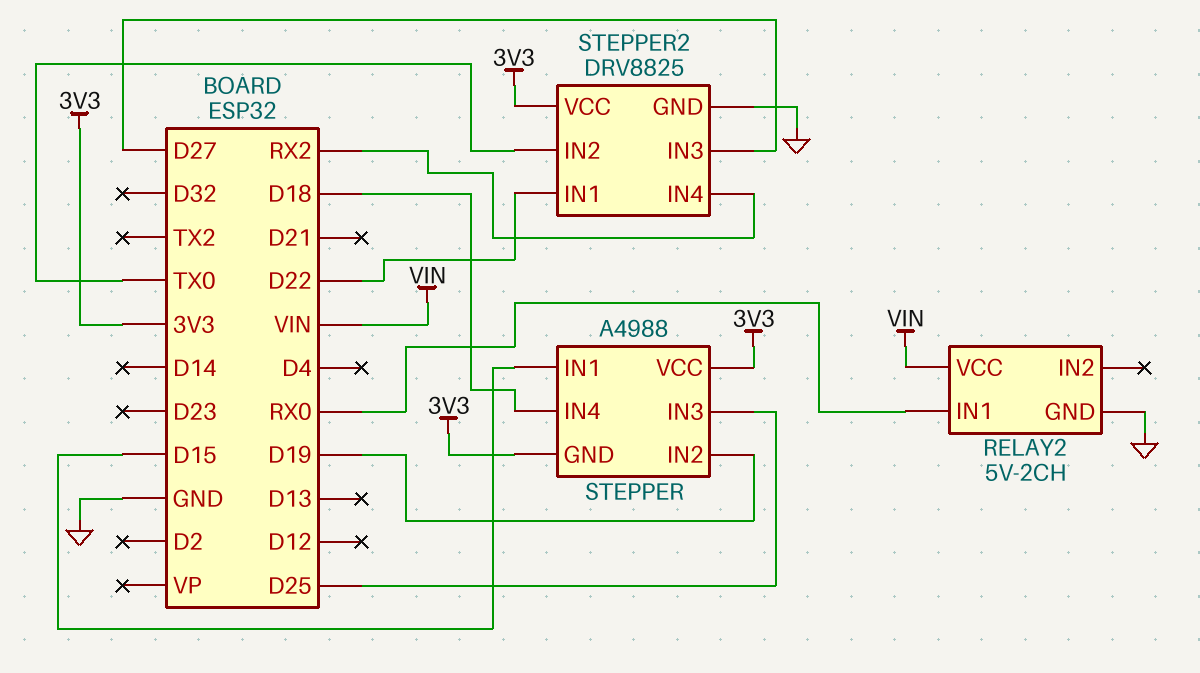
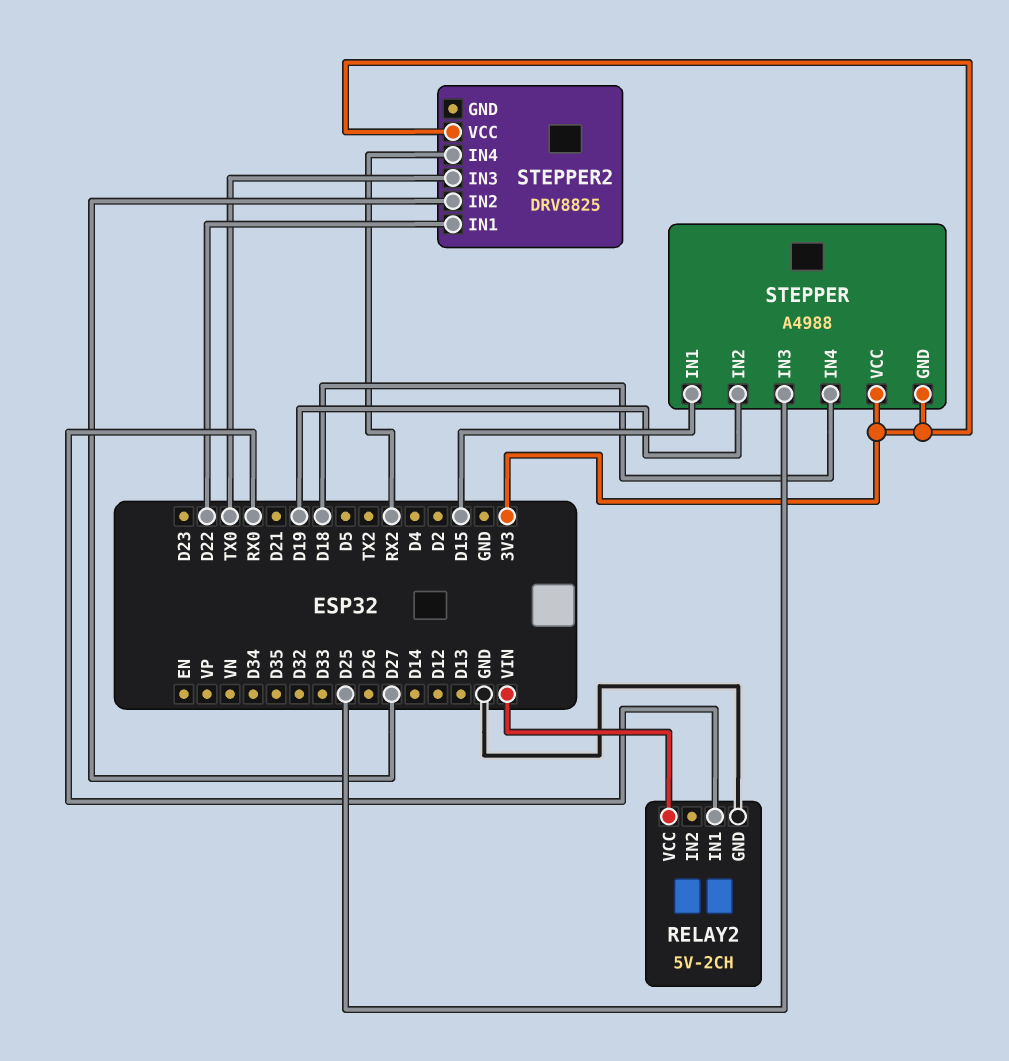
STEPPER2 pin GND: GND -> none
STEPPER2 pin IN2: TX0 -> D27
STEPPER2 pin IN3: D27 -> TX0

